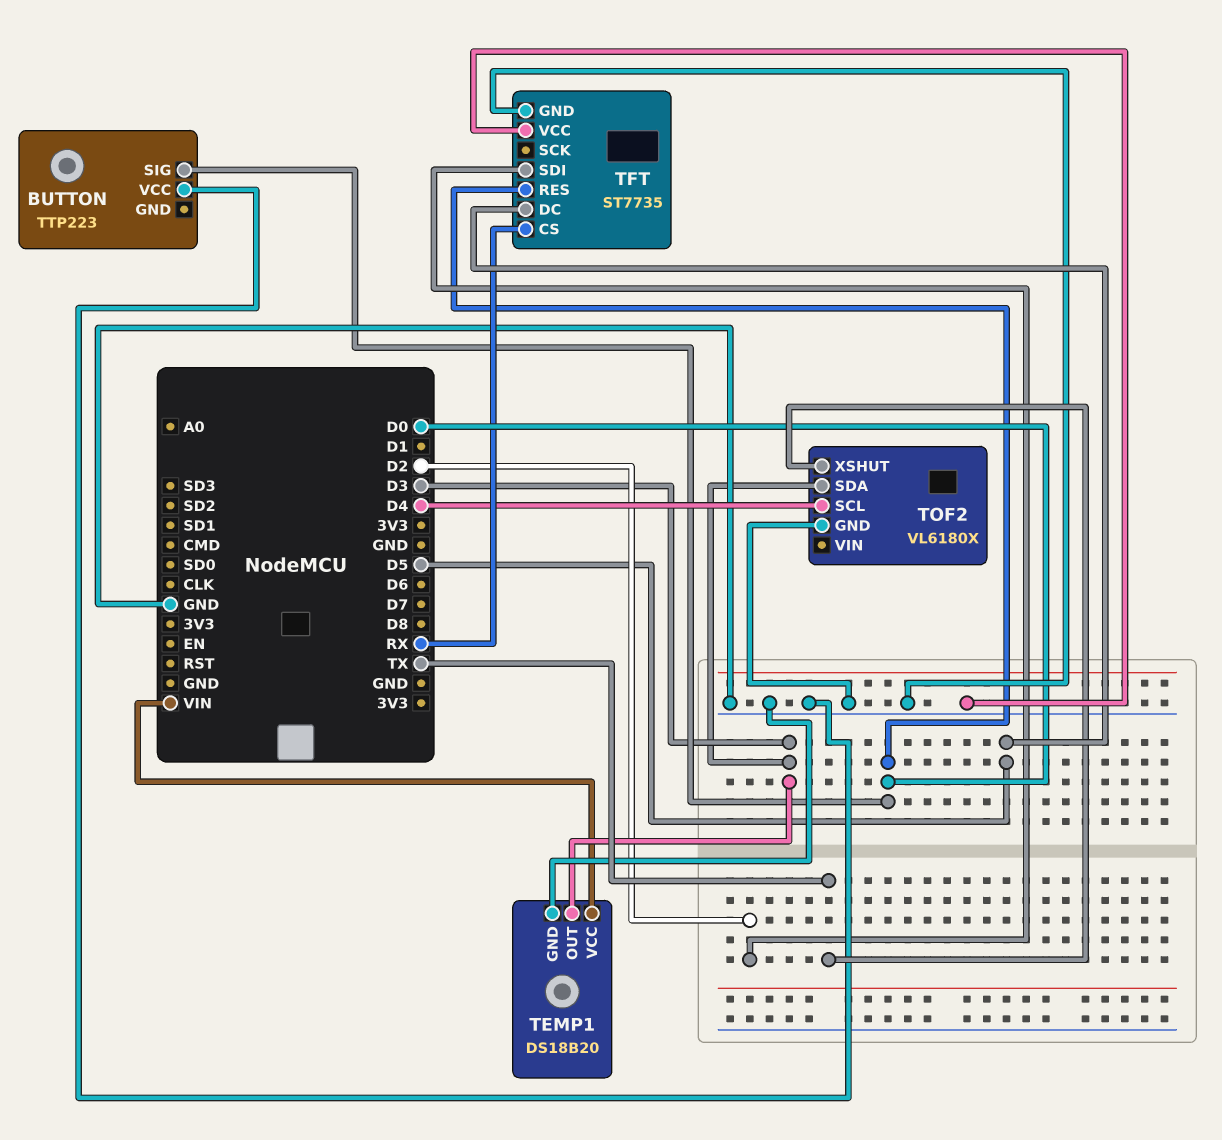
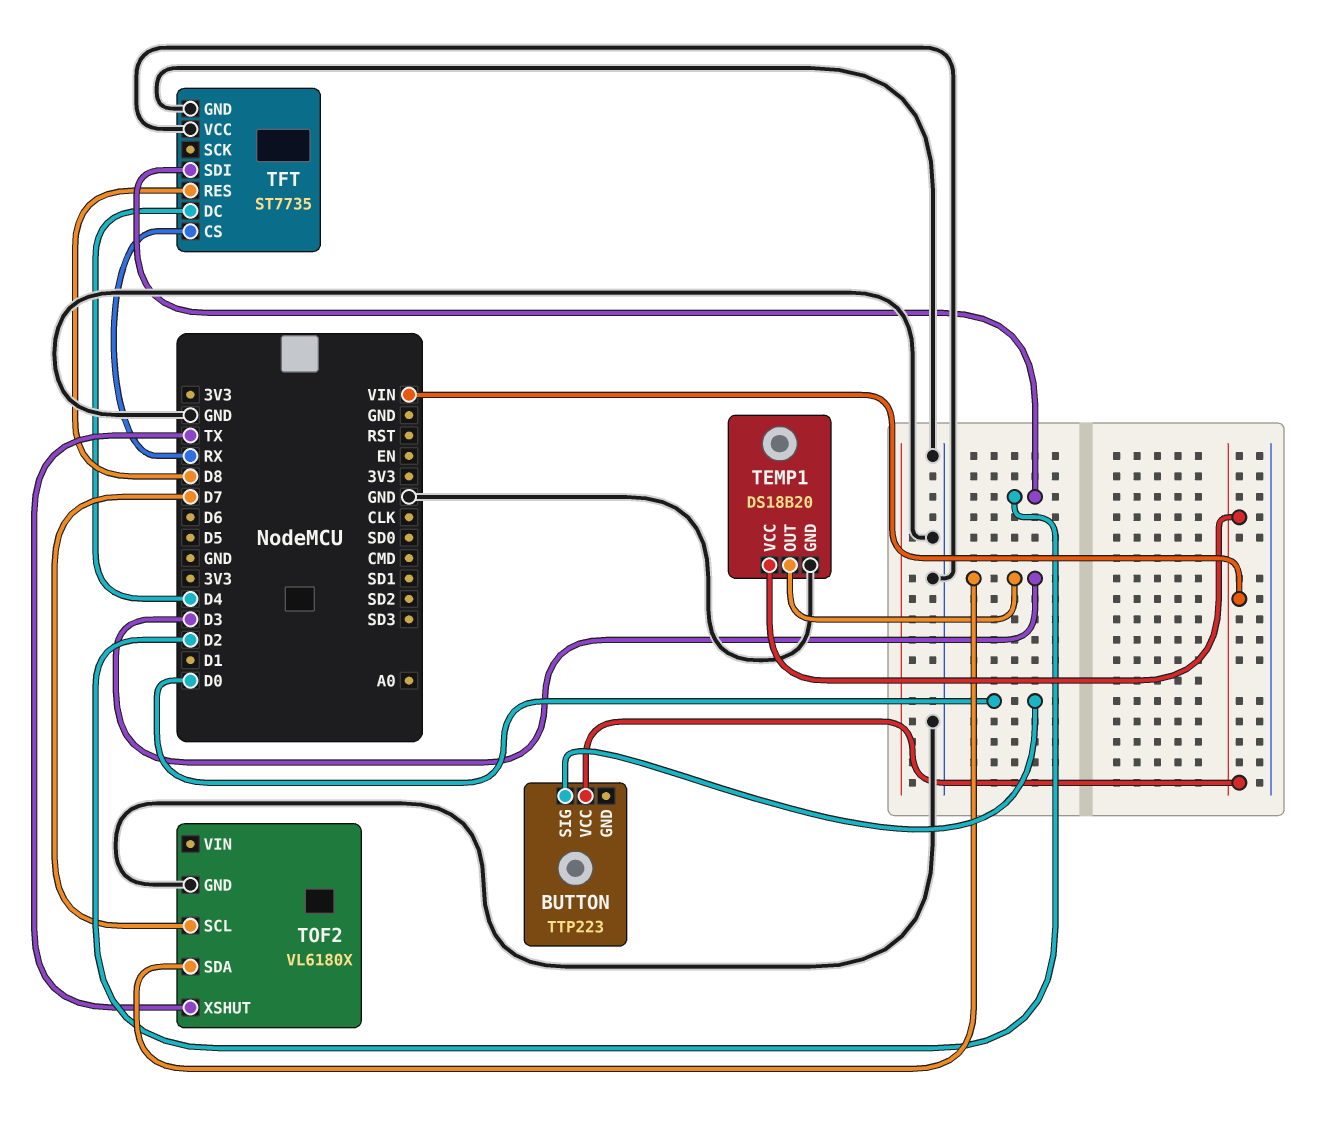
BUTTON pin VCC: GND -> VIN
TFT pin DC: D5 -> D4
TFT pin RES: D0 -> D8
TOF2 pin SCL: D4 -> D7

